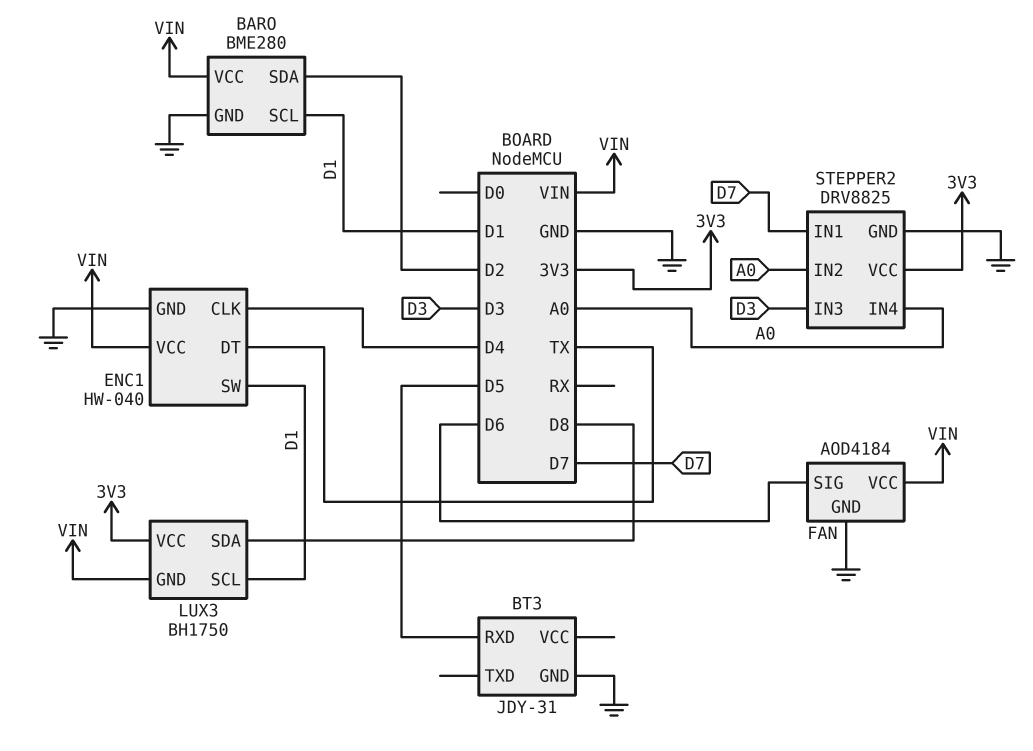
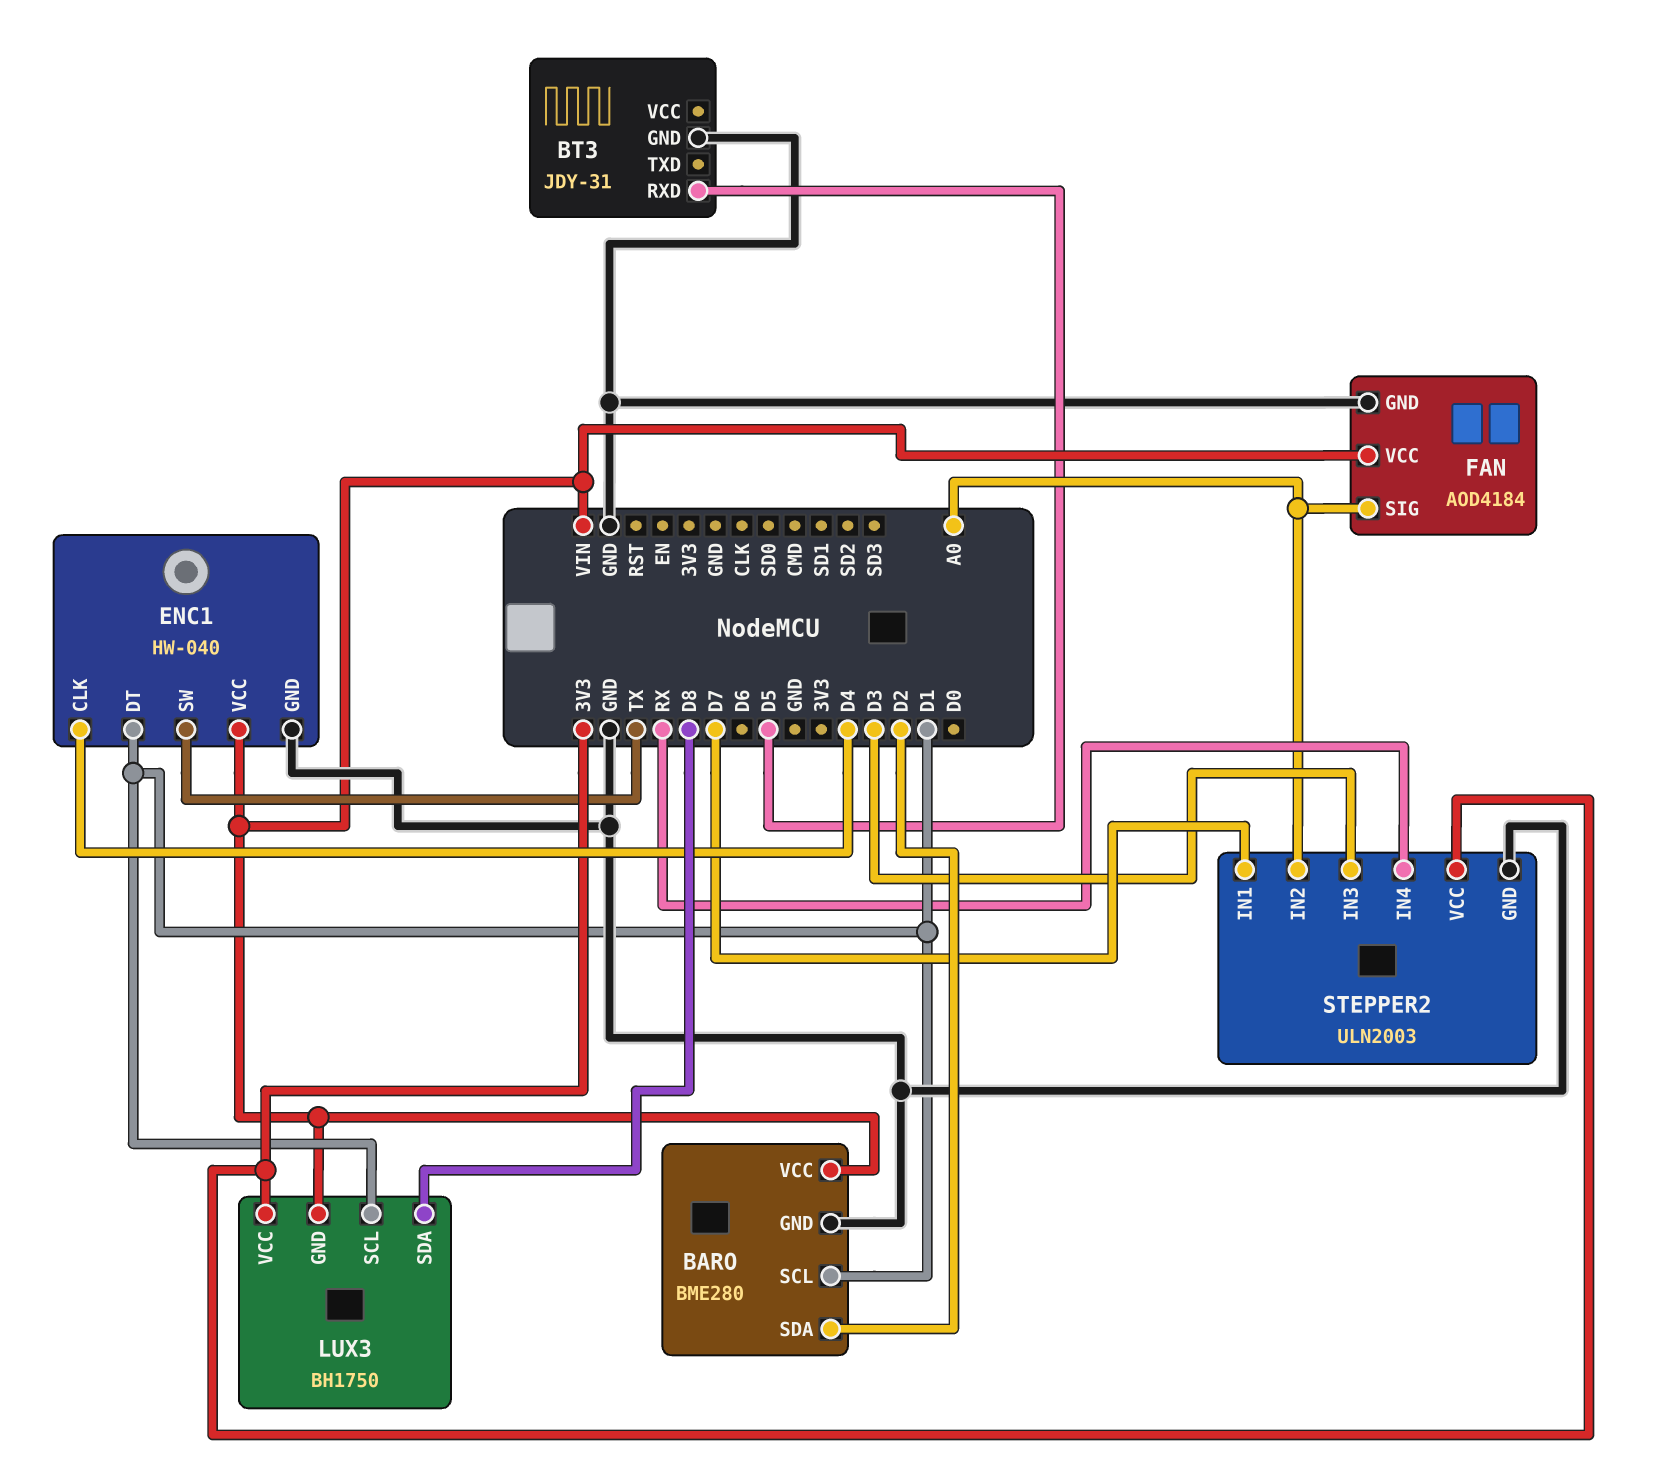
ENC1 pin DT: TX -> D1
ENC1 pin SW: D1 -> TX
FAN pin SIG: D6 -> A0
STEPPER2: DRV8825 -> ULN2003
STEPPER2 pin IN4: A0 -> RX

